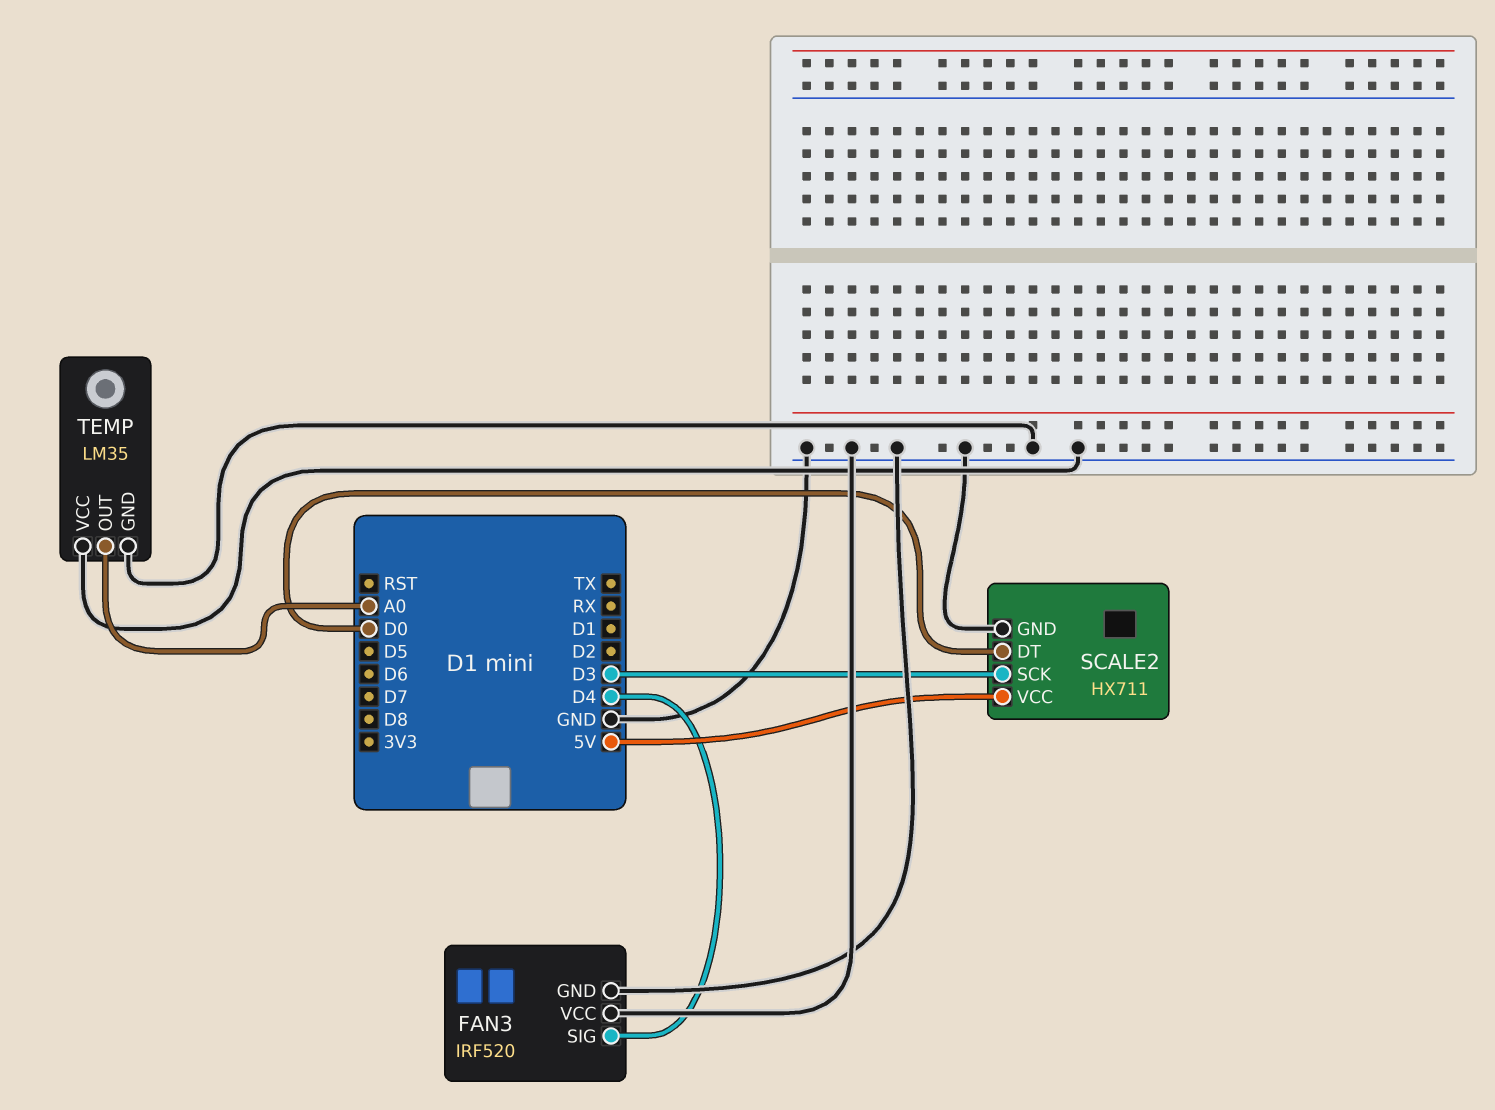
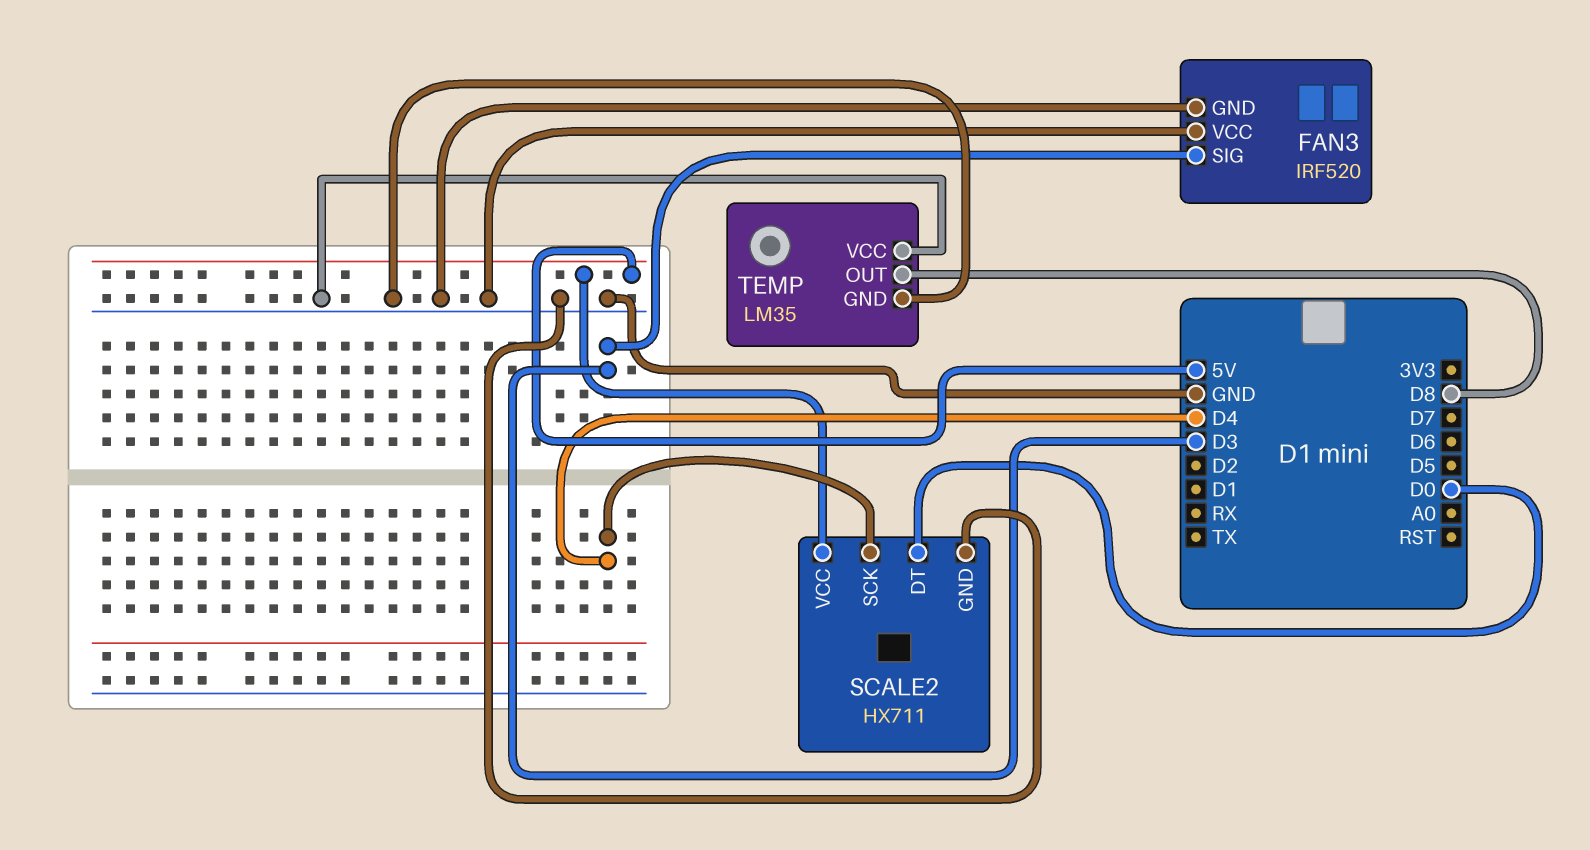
FAN3 pin SIG: D4 -> D3
SCALE2 pin SCK: D3 -> D4
TEMP pin OUT: A0 -> D8

